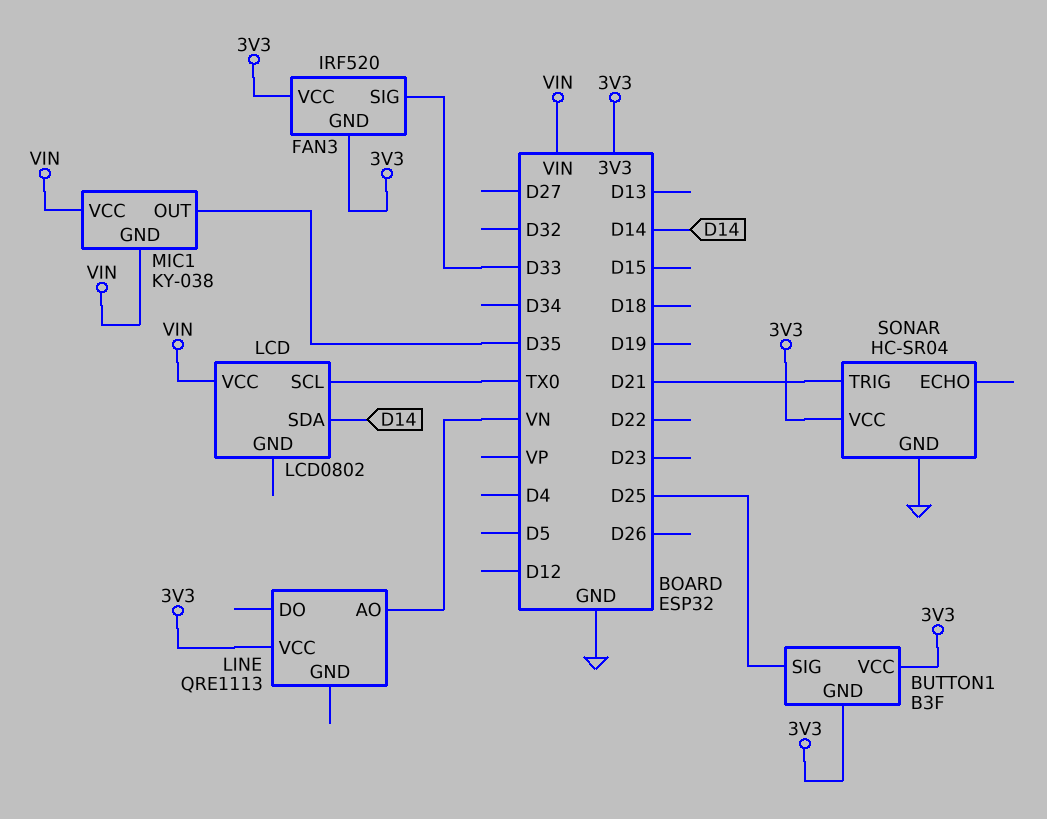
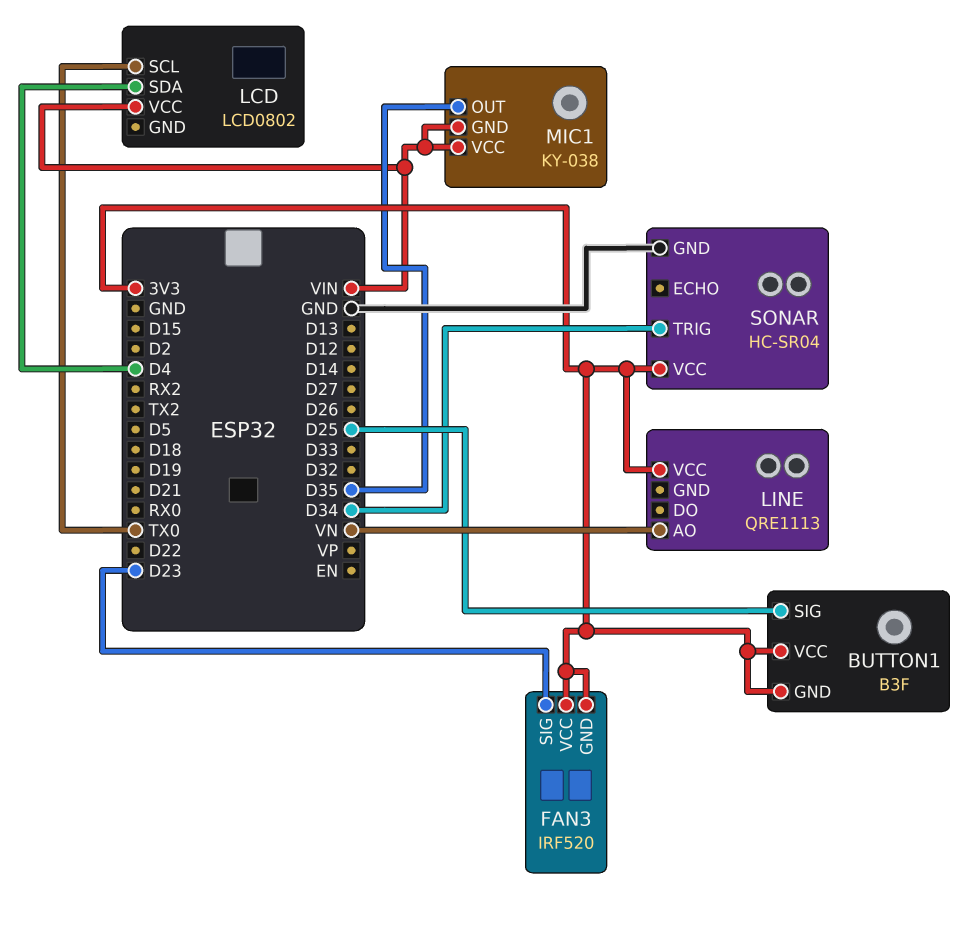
FAN3 pin SIG: D33 -> D23
LCD pin SDA: D14 -> D4
SONAR pin TRIG: D21 -> D34

